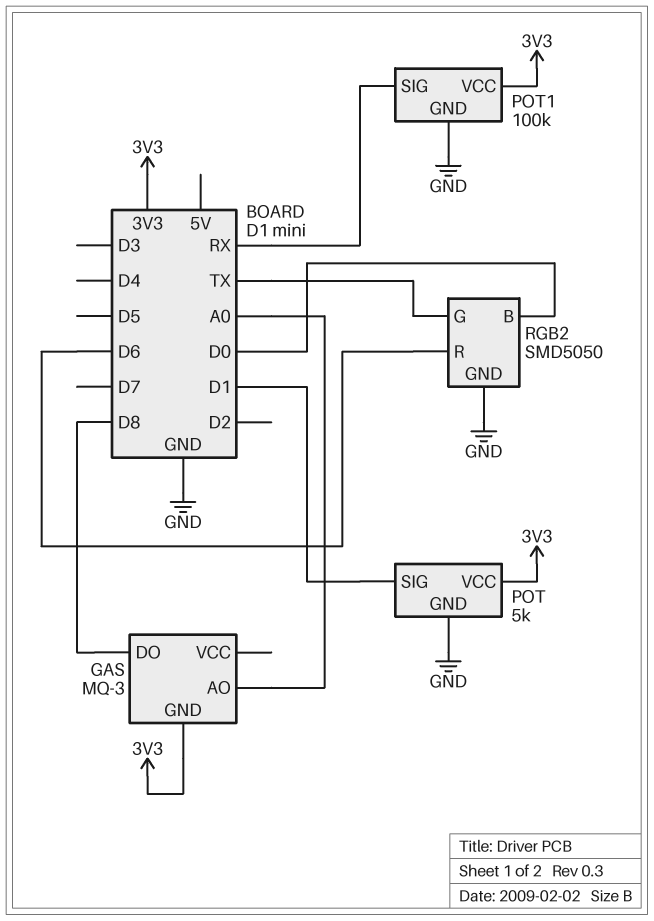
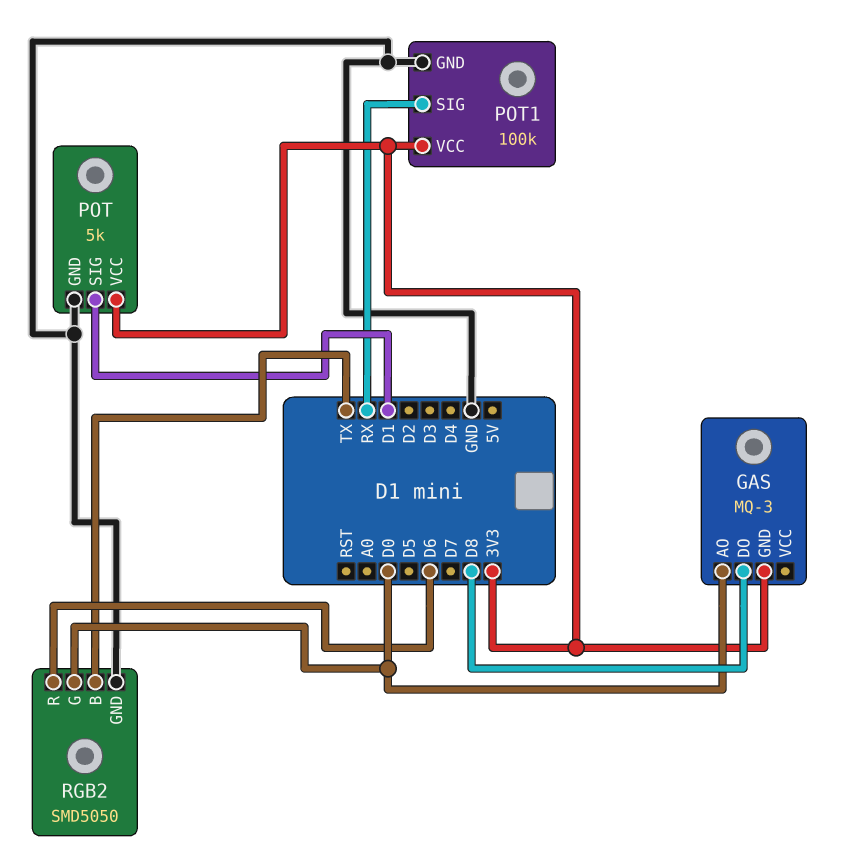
GAS pin AO: A0 -> D0
RGB2 pin B: D0 -> TX
RGB2 pin G: TX -> D0

